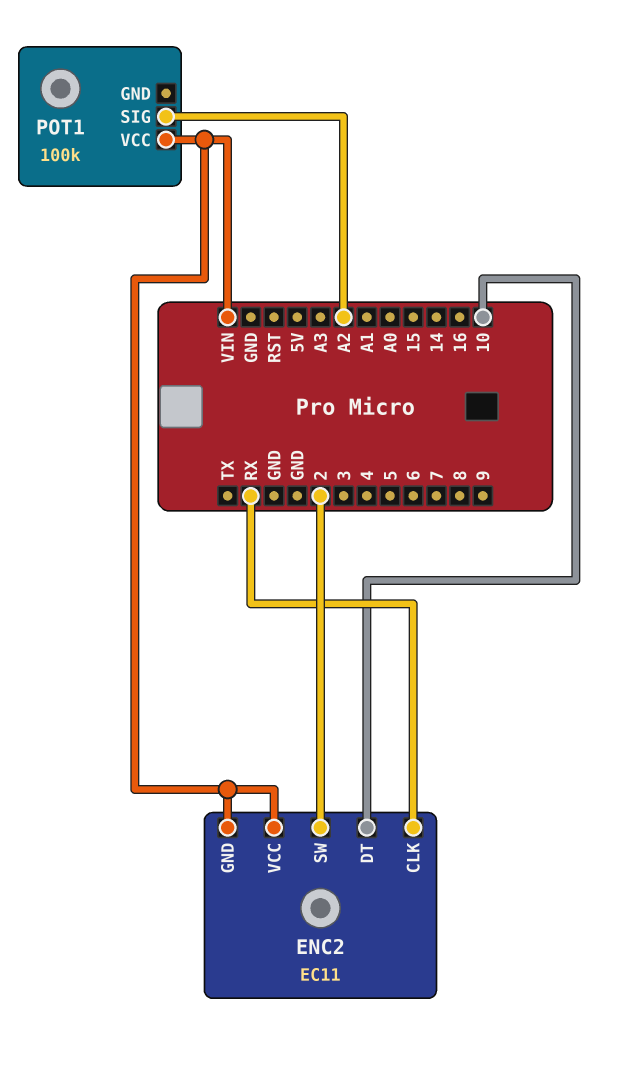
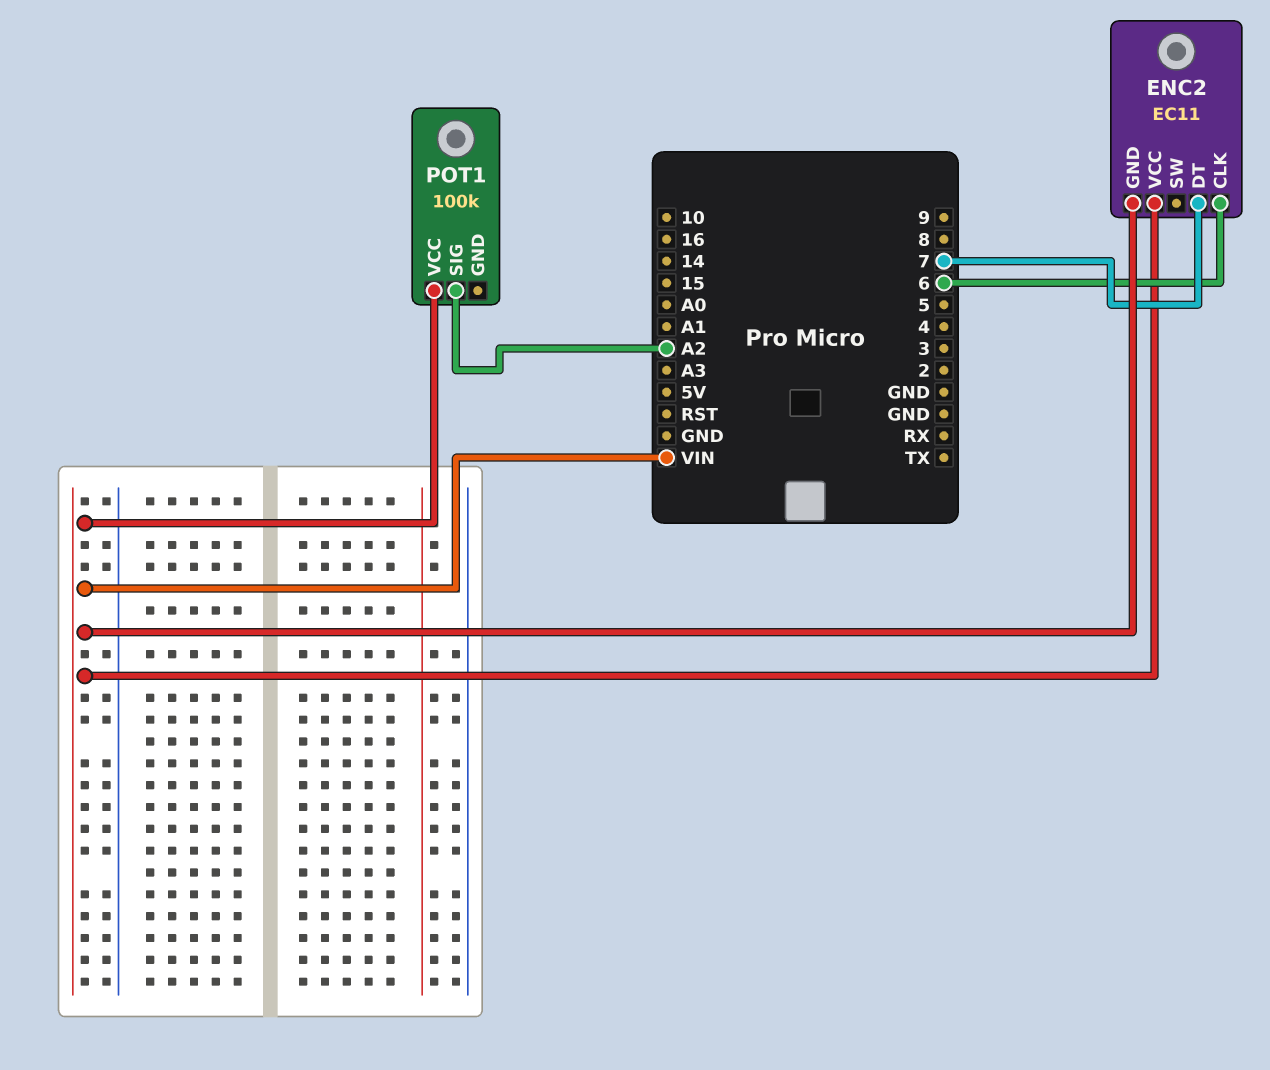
ENC2 pin CLK: RX -> 6
ENC2 pin DT: 10 -> 7
ENC2 pin SW: 2 -> none

